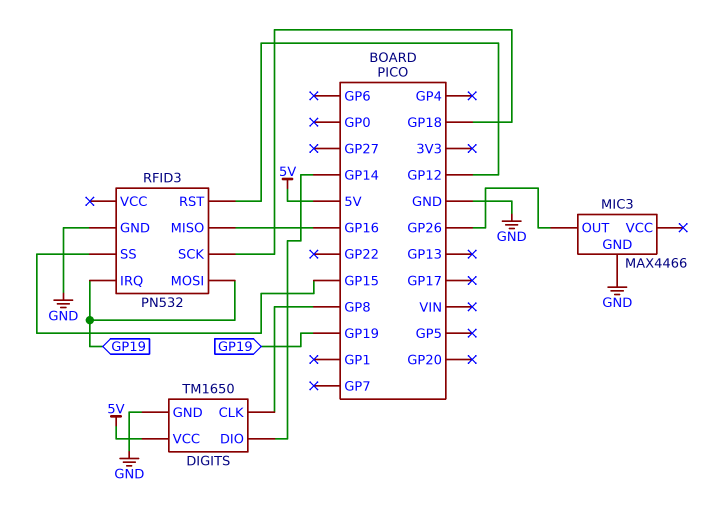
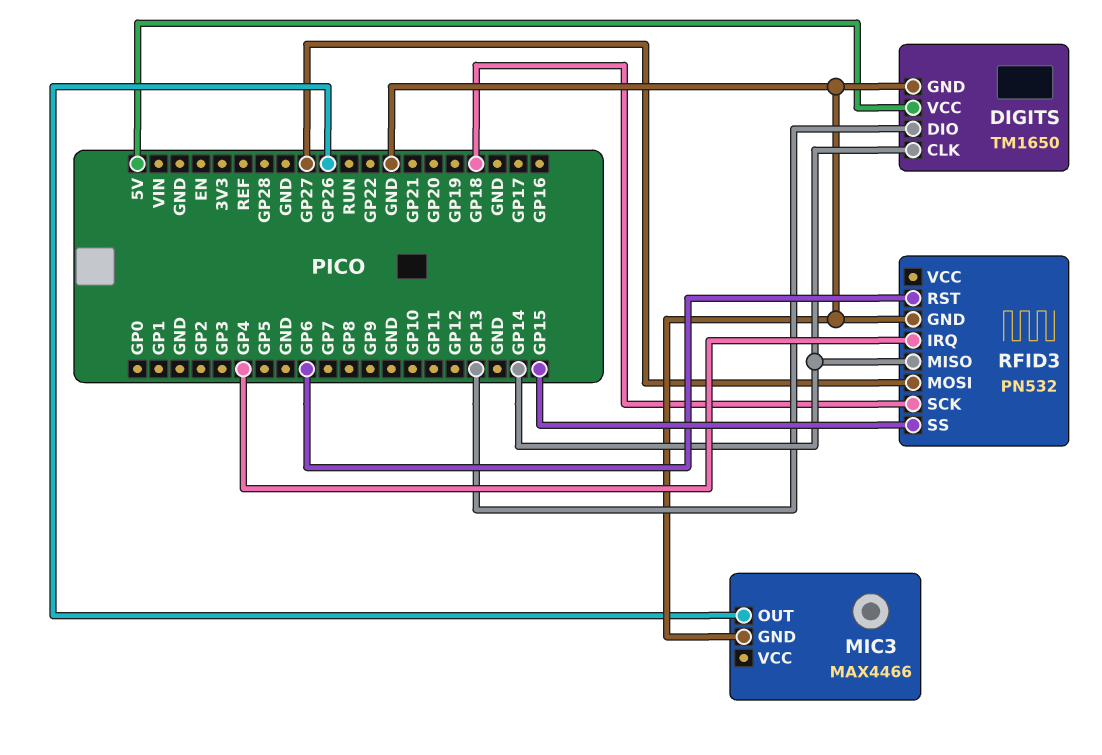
DIGITS pin CLK: GP8 -> GP14
DIGITS pin DIO: GP14 -> GP13
RFID3 pin IRQ: GP19 -> GP4
RFID3 pin MISO: GP16 -> GP14
RFID3 pin MOSI: GP19 -> GP27
RFID3 pin RST: GP12 -> GP6

